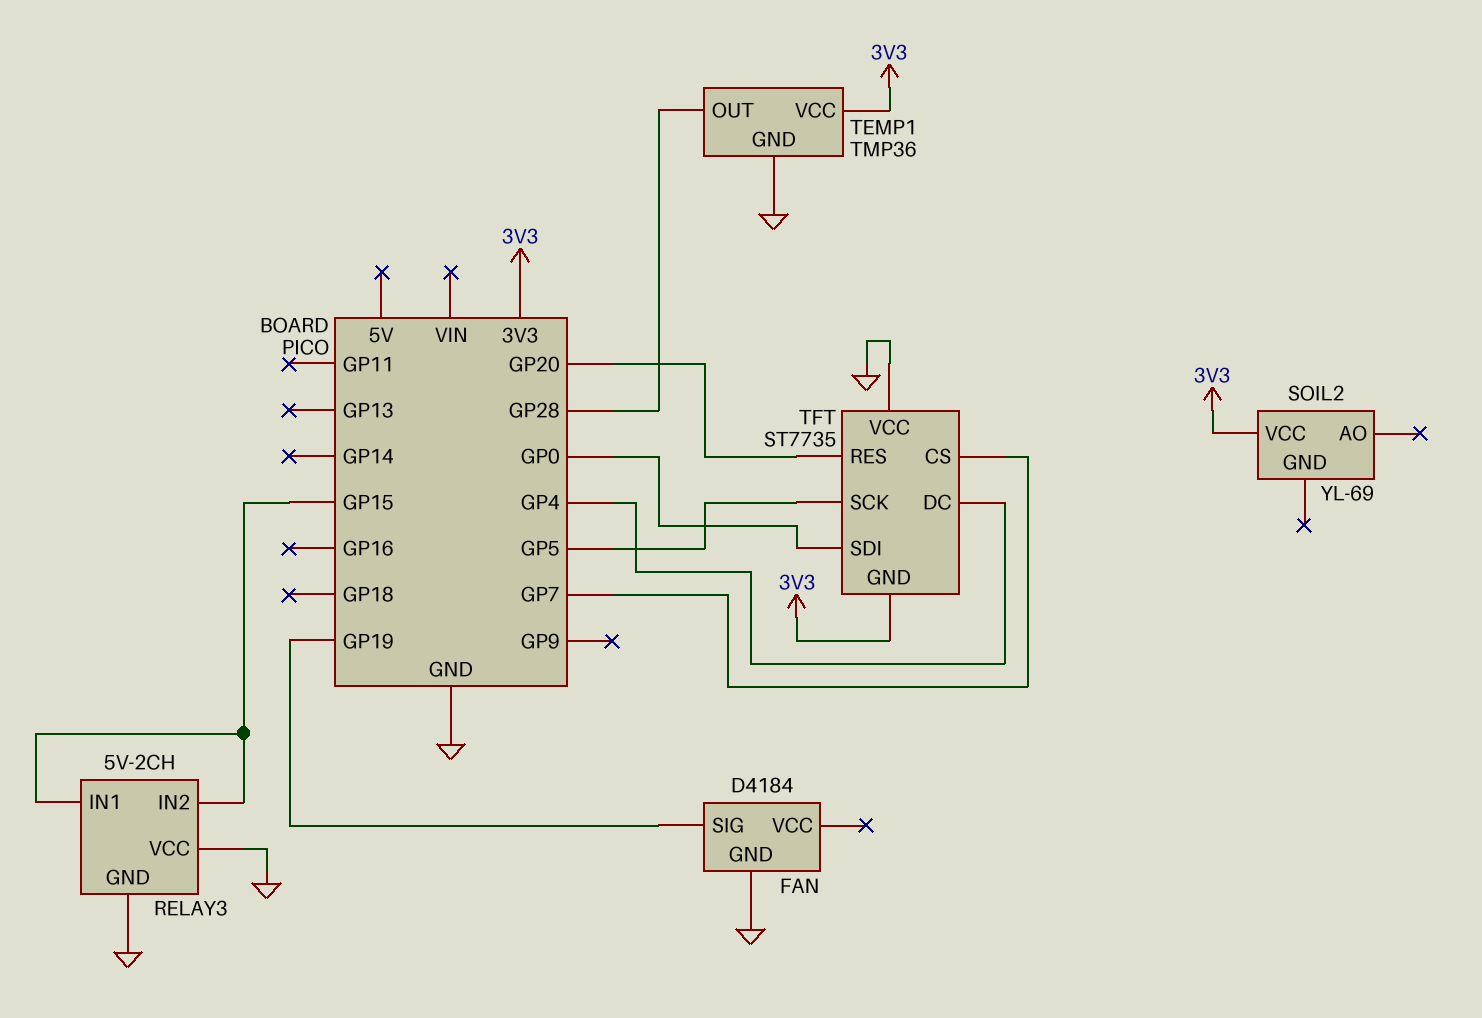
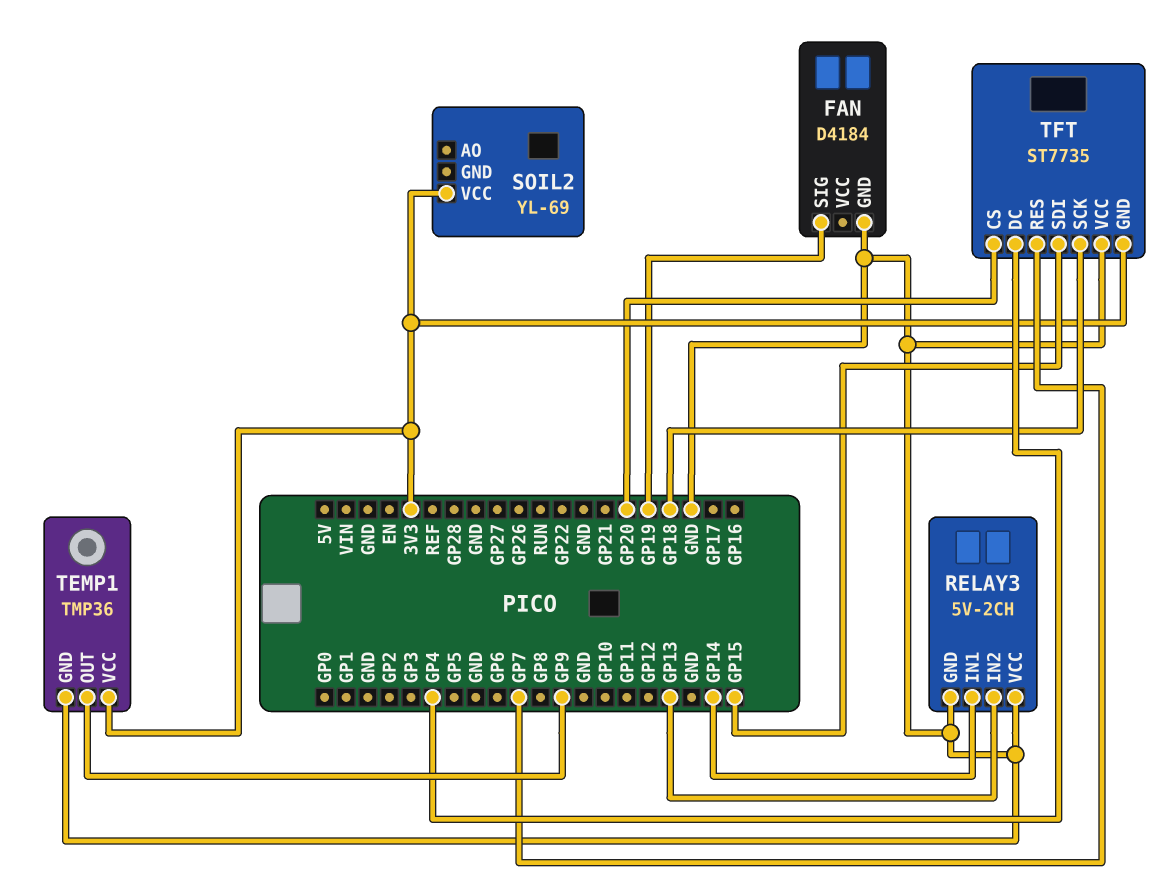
RELAY3 pin IN1: GP15 -> GP14
RELAY3 pin IN2: GP15 -> GP13
TEMP1 pin OUT: GP28 -> GP9
TFT pin CS: GP7 -> GP20
TFT pin RES: GP20 -> GP7
TFT pin SCK: GP5 -> GP18
TFT pin SDI: GP0 -> GP15

